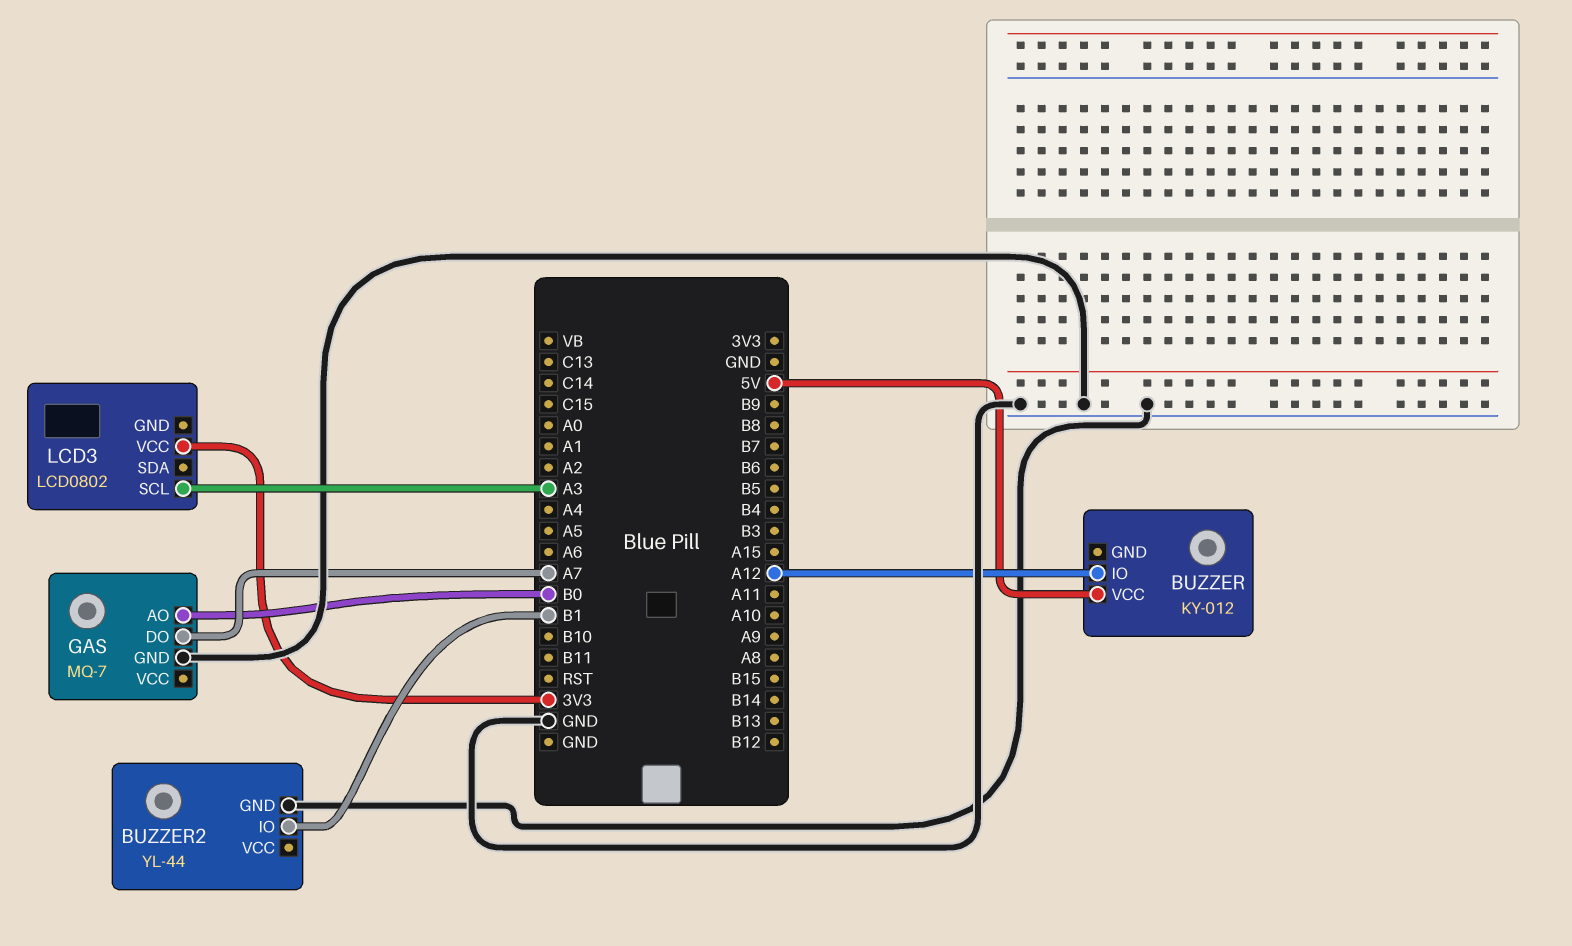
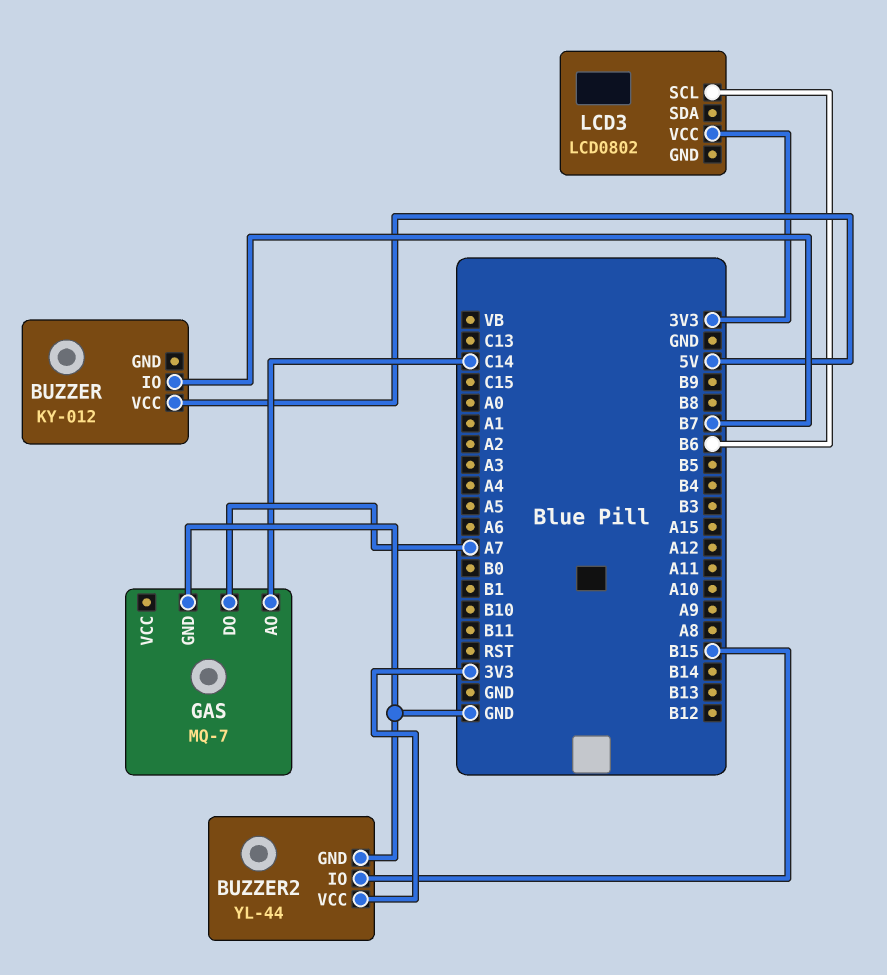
BUZZER pin IO: A12 -> B7
BUZZER2 pin IO: B1 -> B15
BUZZER2 pin VCC: none -> 3V3
GAS pin AO: B0 -> C14
LCD3 pin SCL: A3 -> B6

